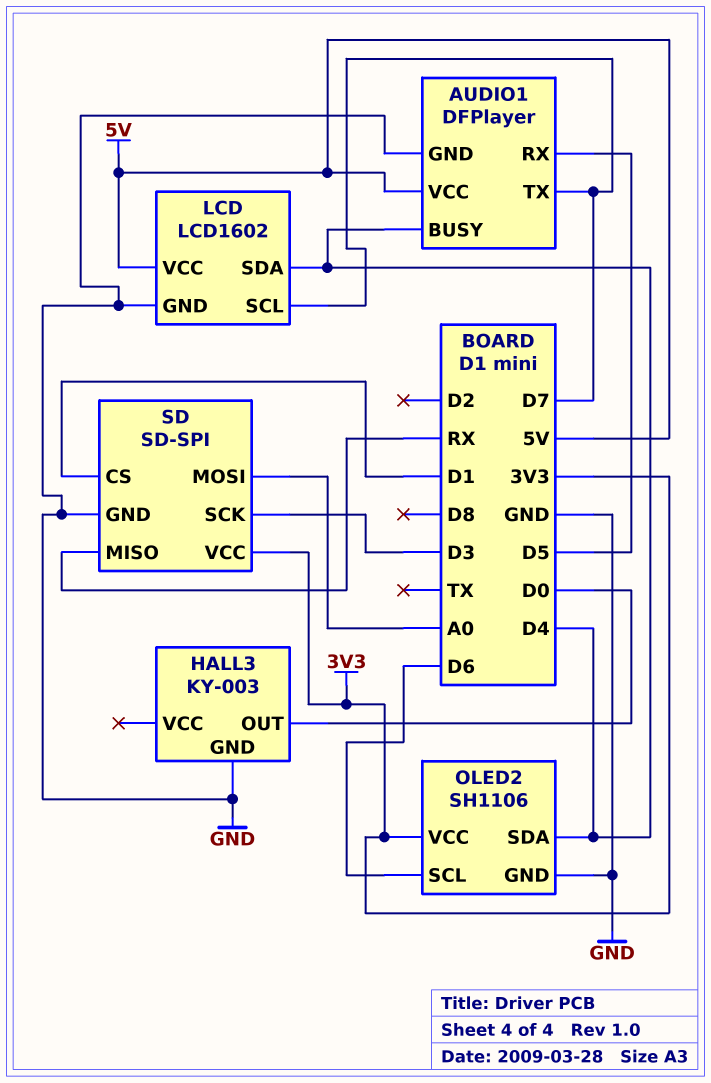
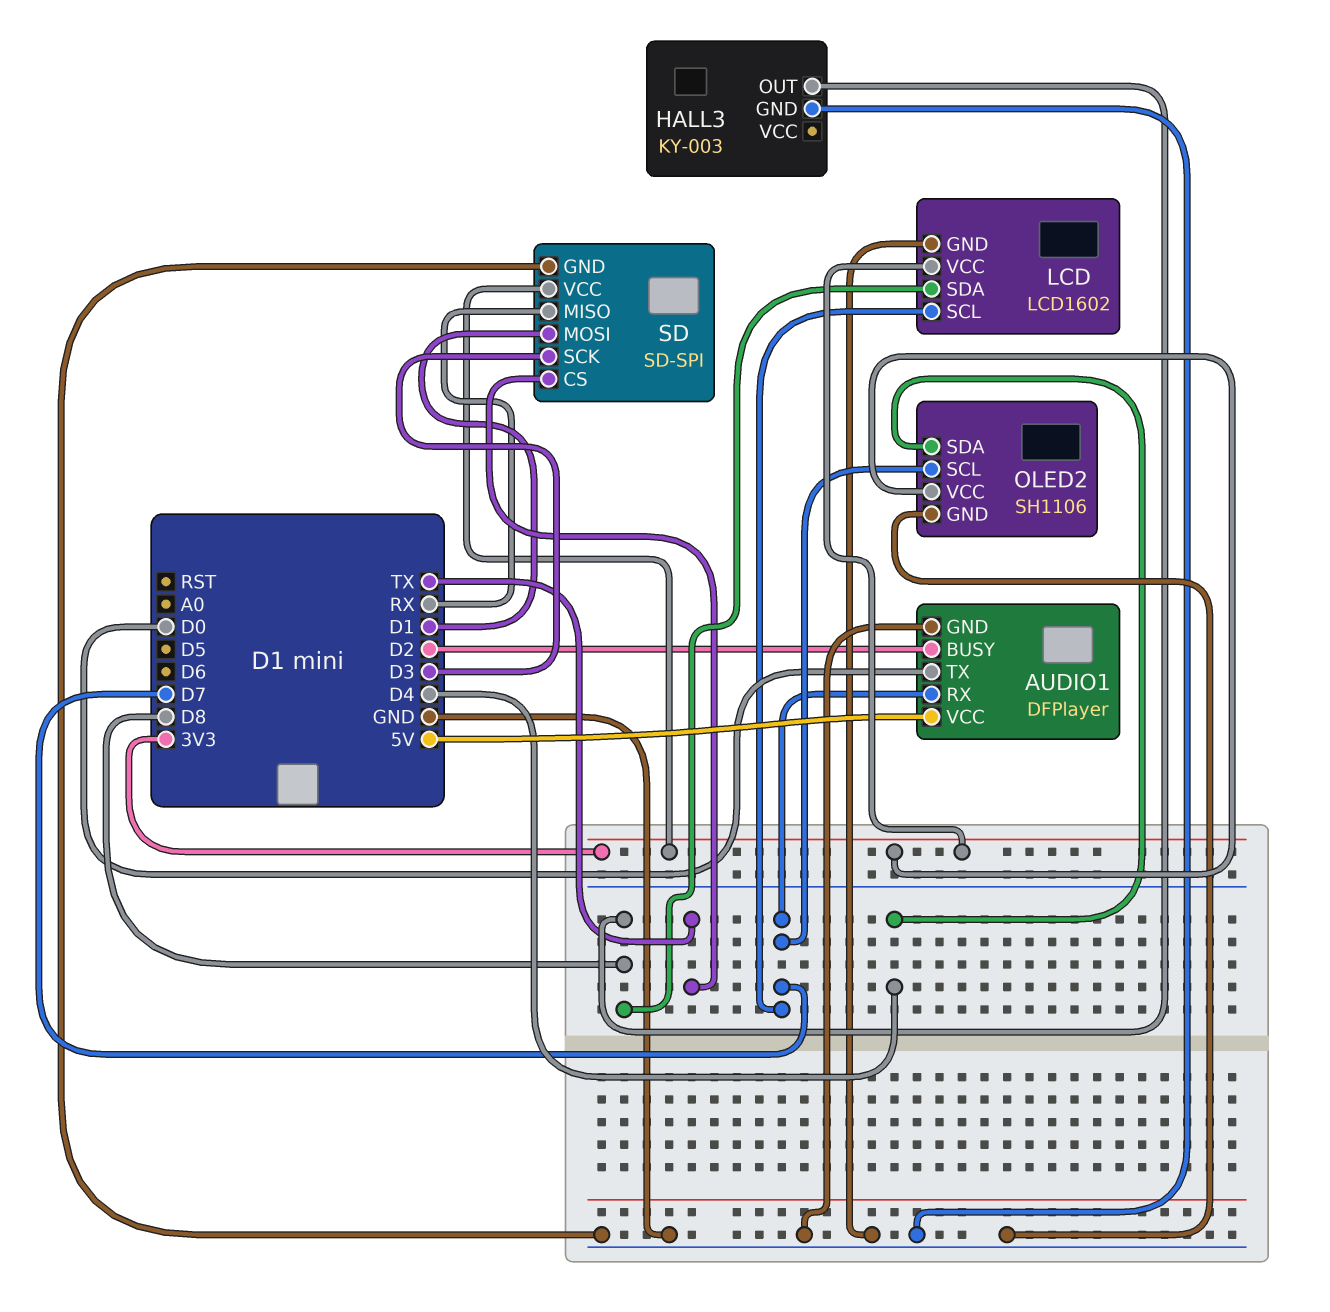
AUDIO1 pin BUSY: D4 -> D2
AUDIO1 pin RX: D5 -> D7
AUDIO1 pin TX: D7 -> D0
HALL3 pin OUT: D0 -> D8
LCD pin SDA: D4 -> D8
LCD pin VCC: 5V -> 3V3
OLED2 pin SCL: D6 -> D7
SD pin CS: D1 -> TX
SD pin MOSI: A0 -> D1

